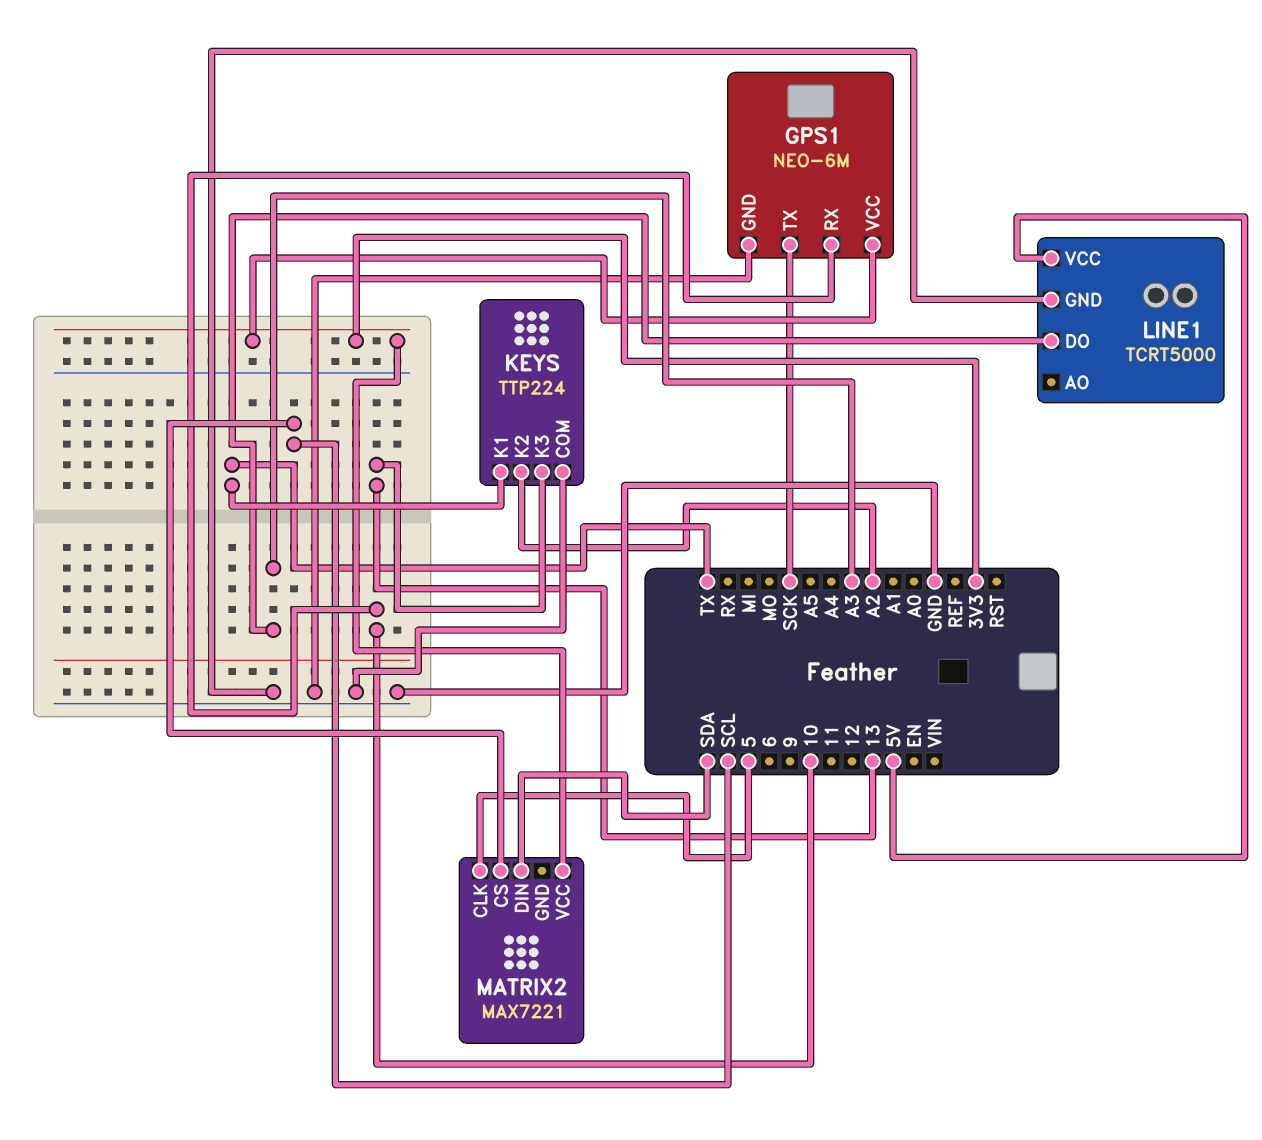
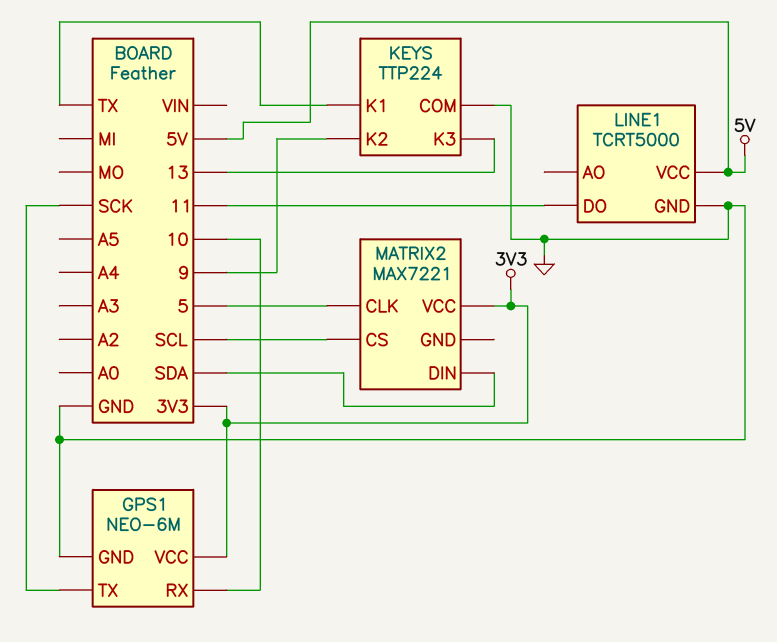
KEYS pin K2: A2 -> 9
LINE1 pin DO: A3 -> 11

